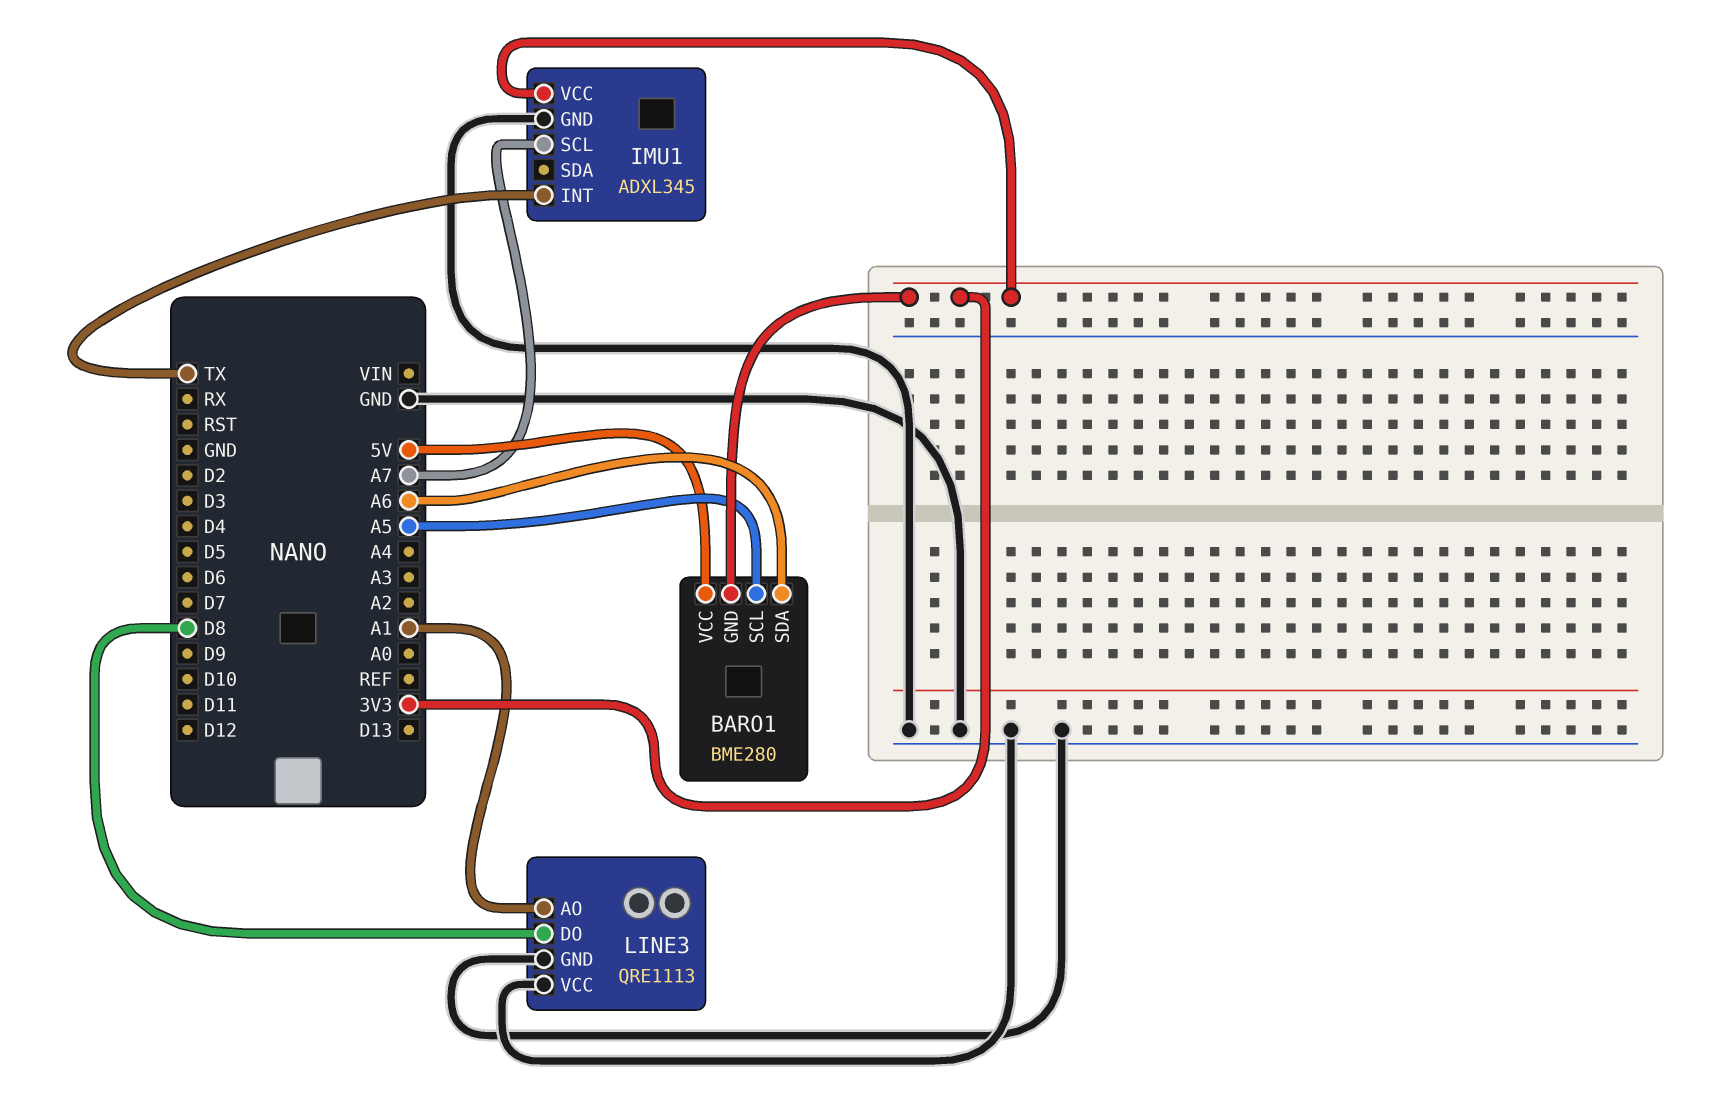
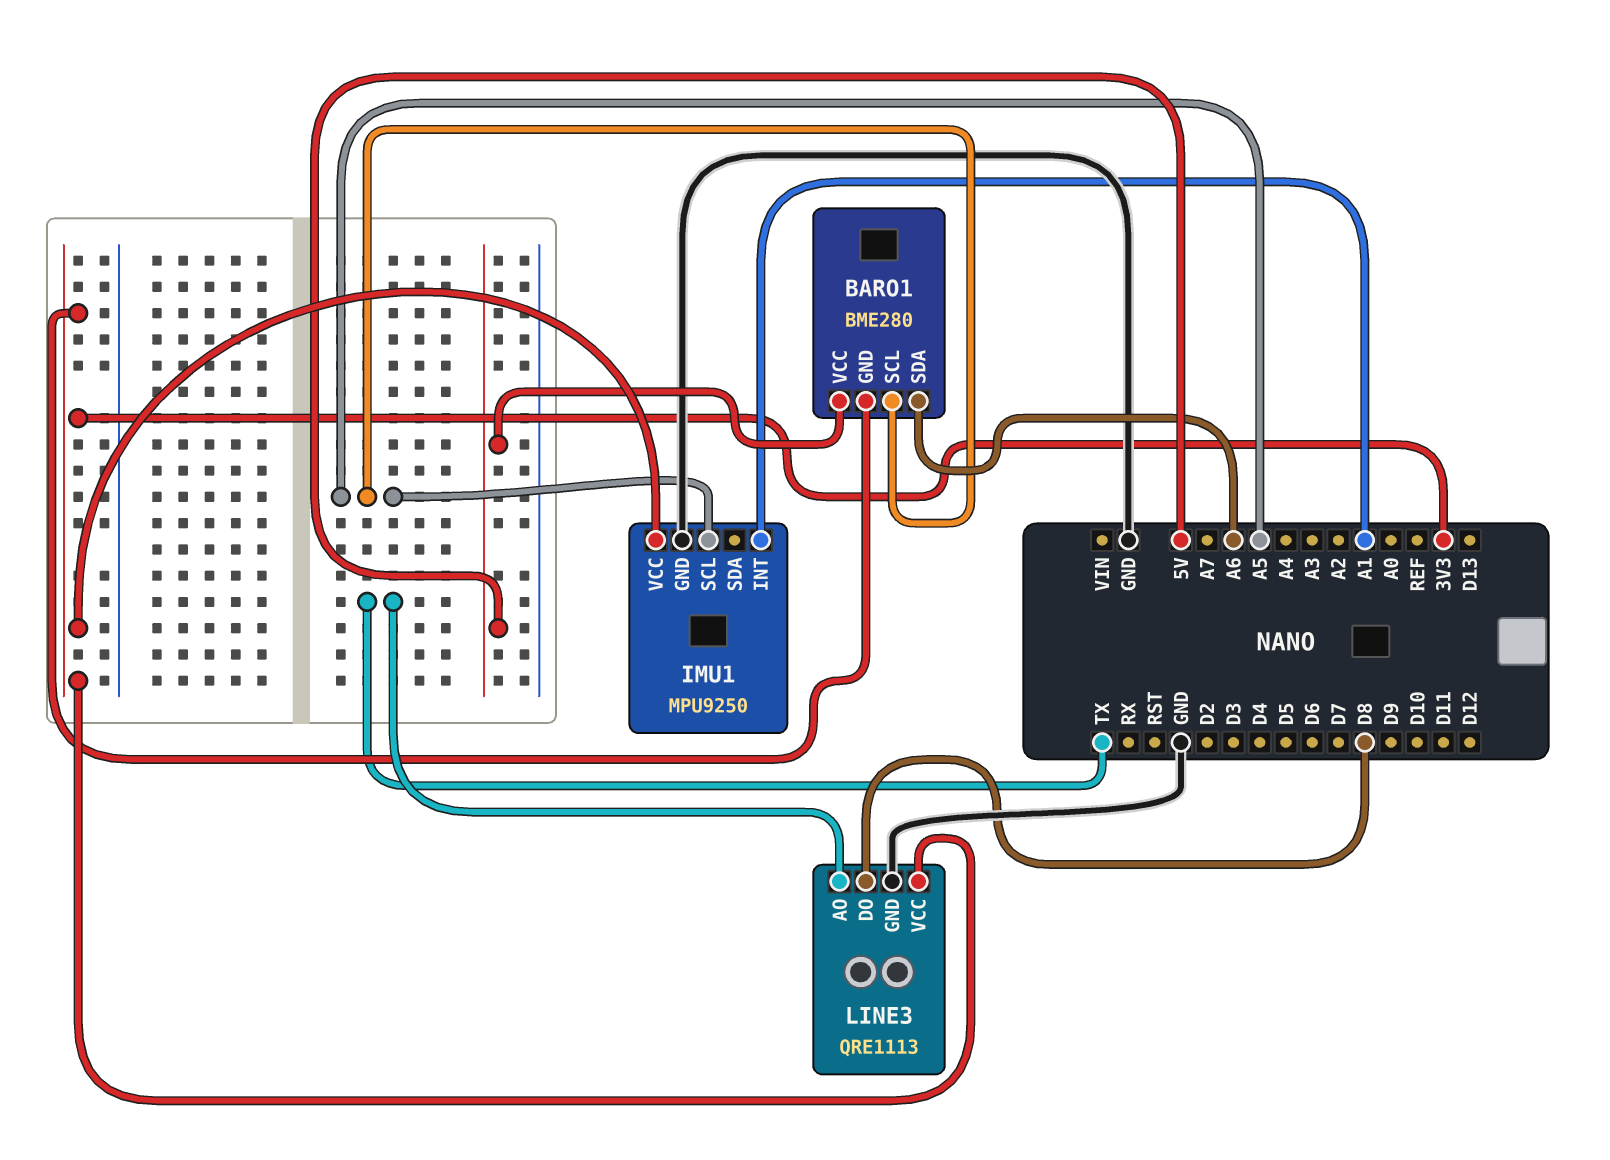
IMU1: ADXL345 -> MPU9250
IMU1 pin INT: TX -> A1
IMU1 pin SCL: A7 -> A5
LINE3 pin AO: A1 -> TX
LINE3 pin VCC: GND -> 3V3

